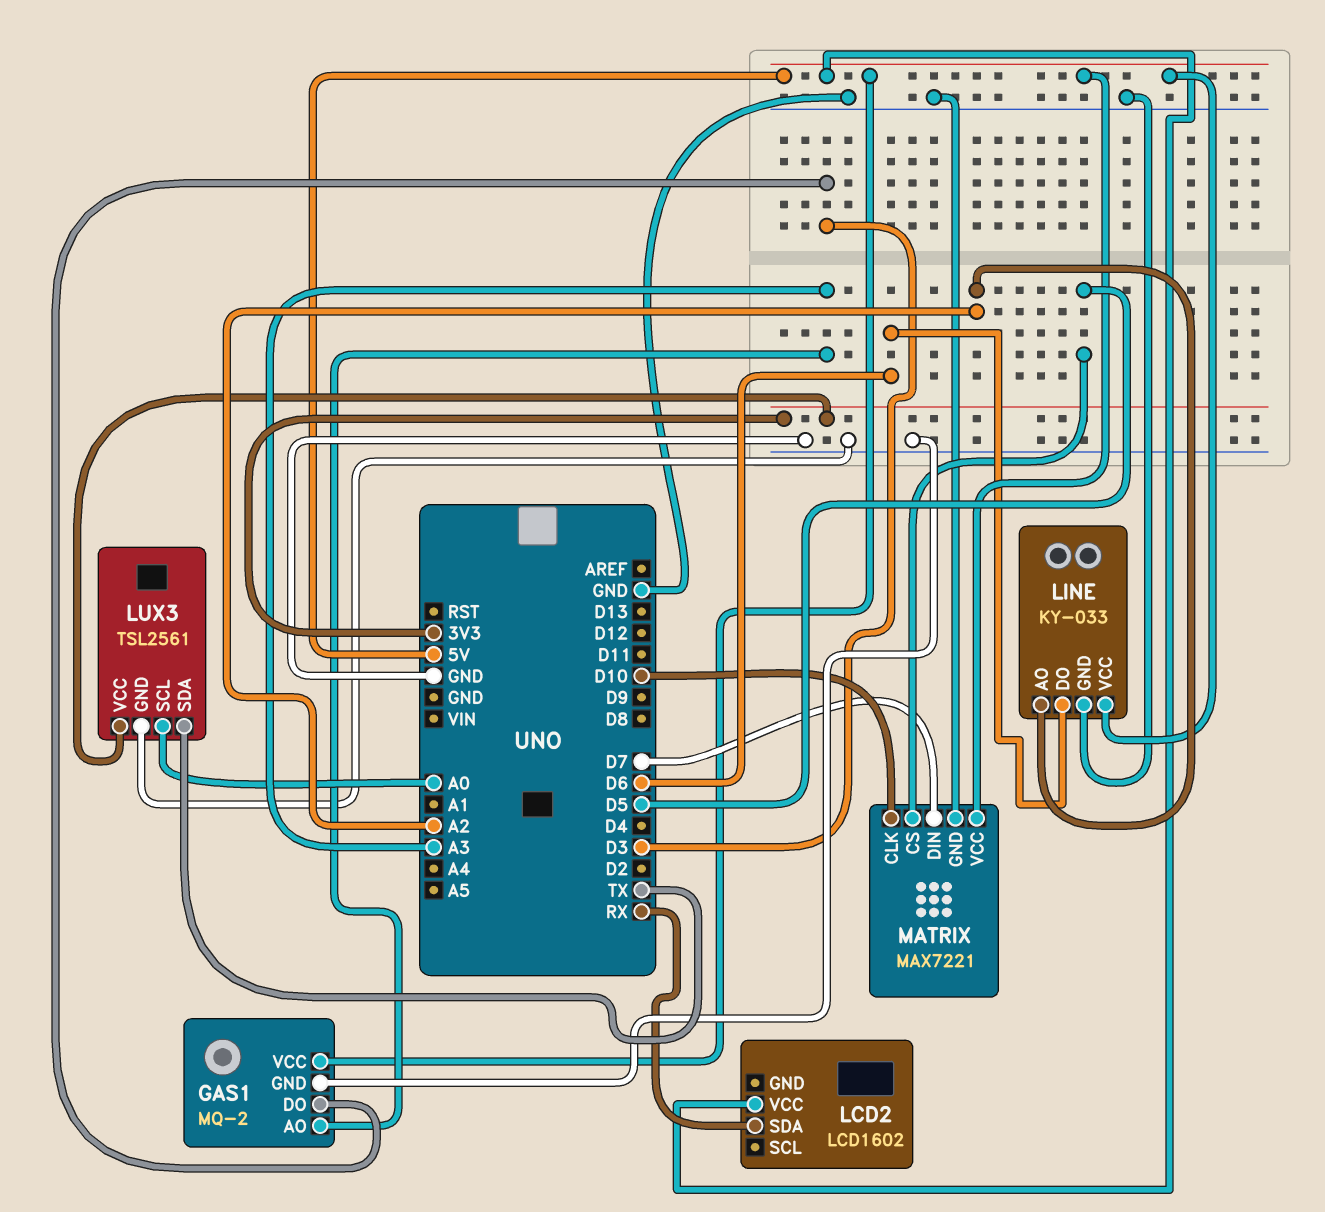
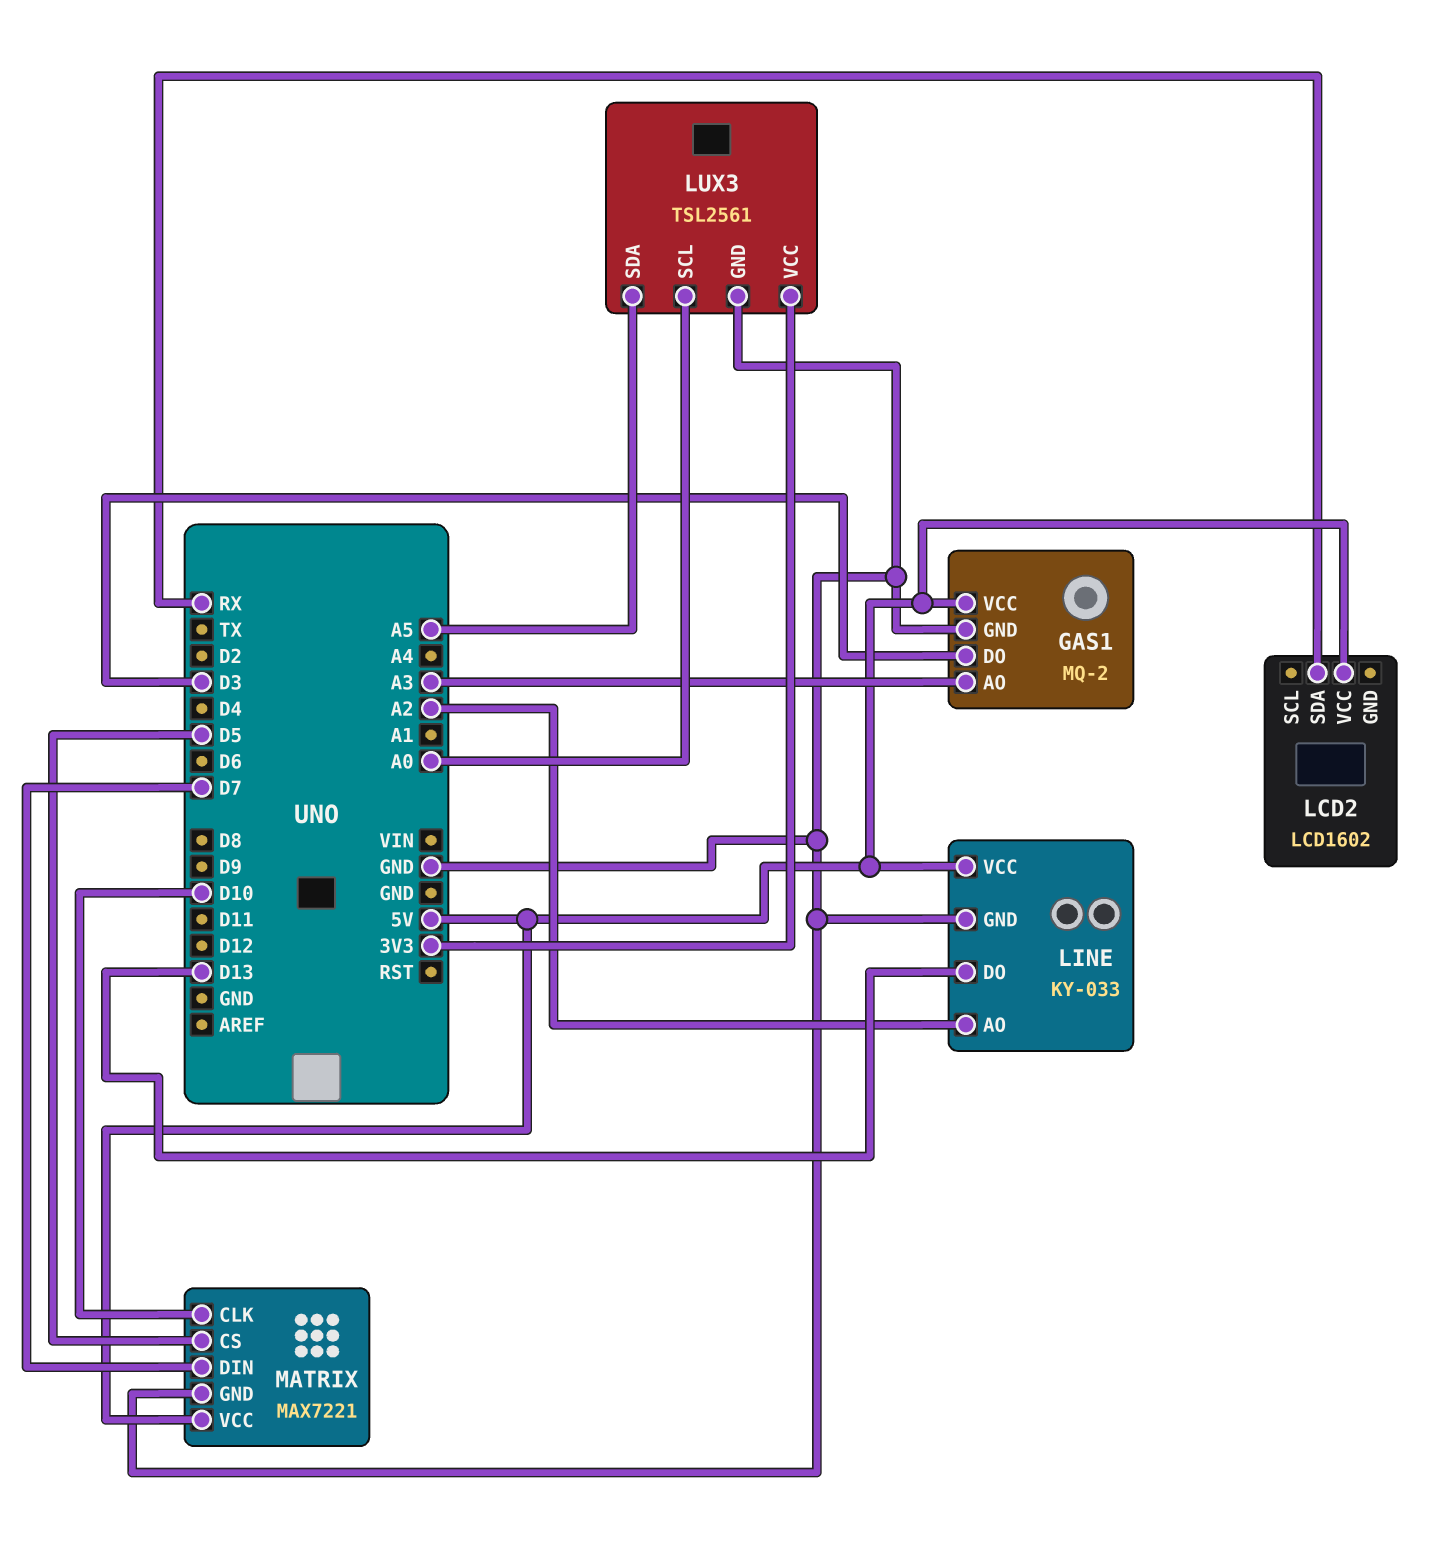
LINE pin DO: D6 -> D13
LUX3 pin SDA: TX -> A5

